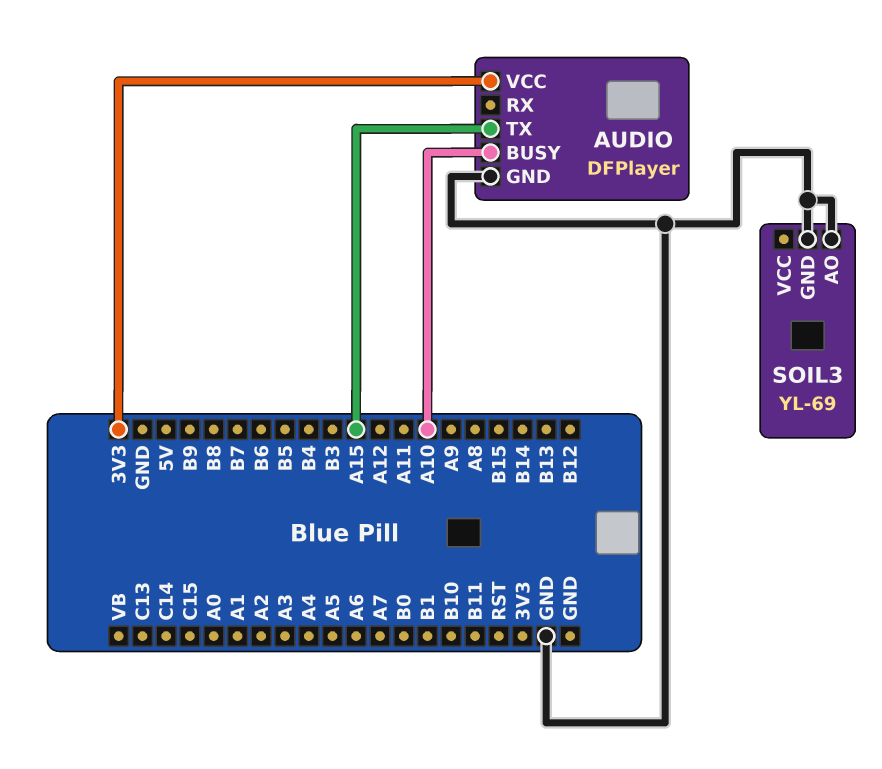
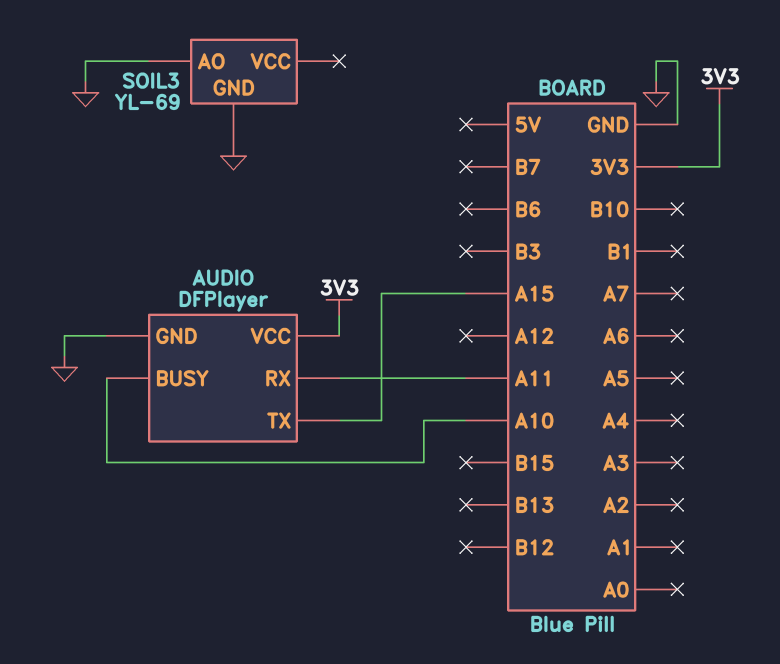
AUDIO pin RX: none -> A11

